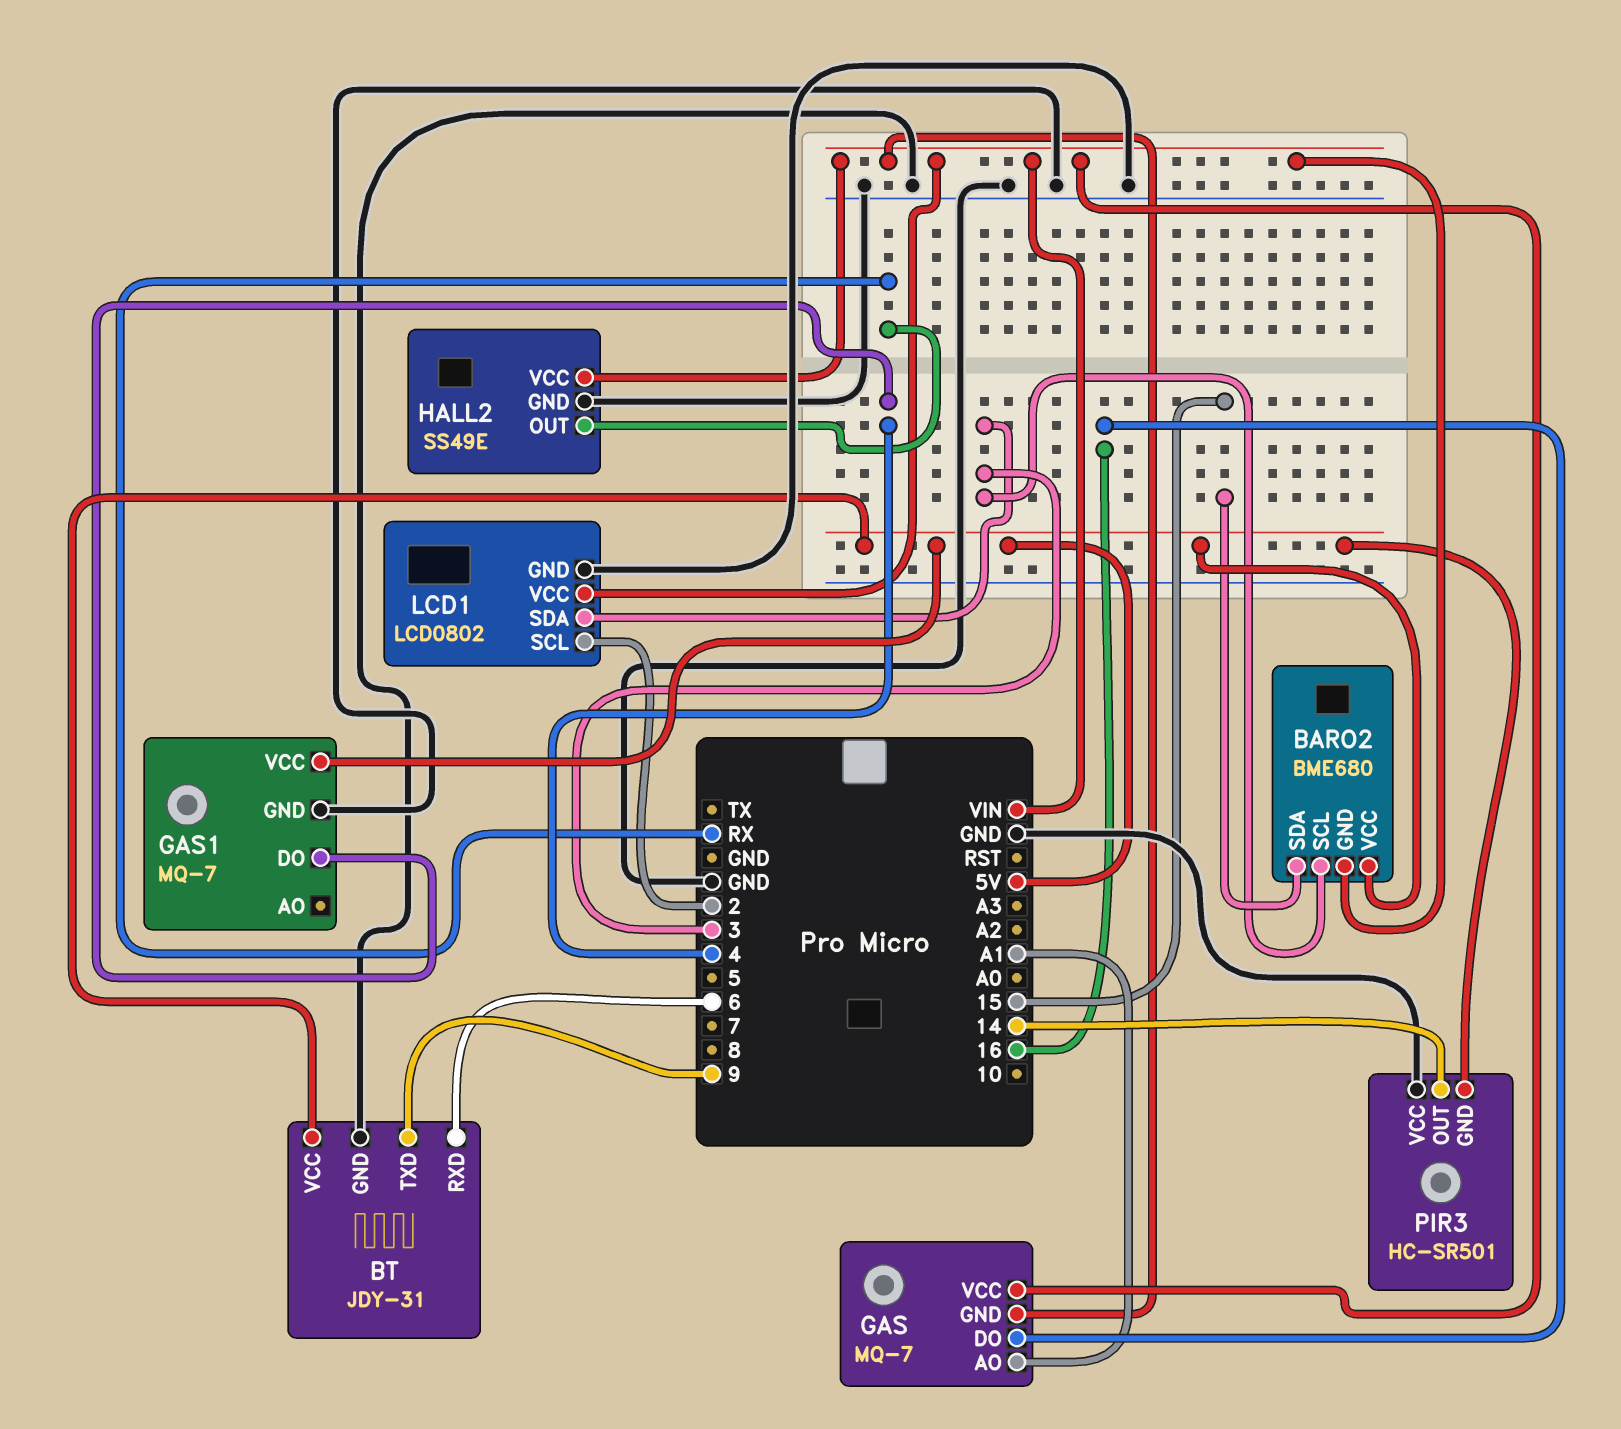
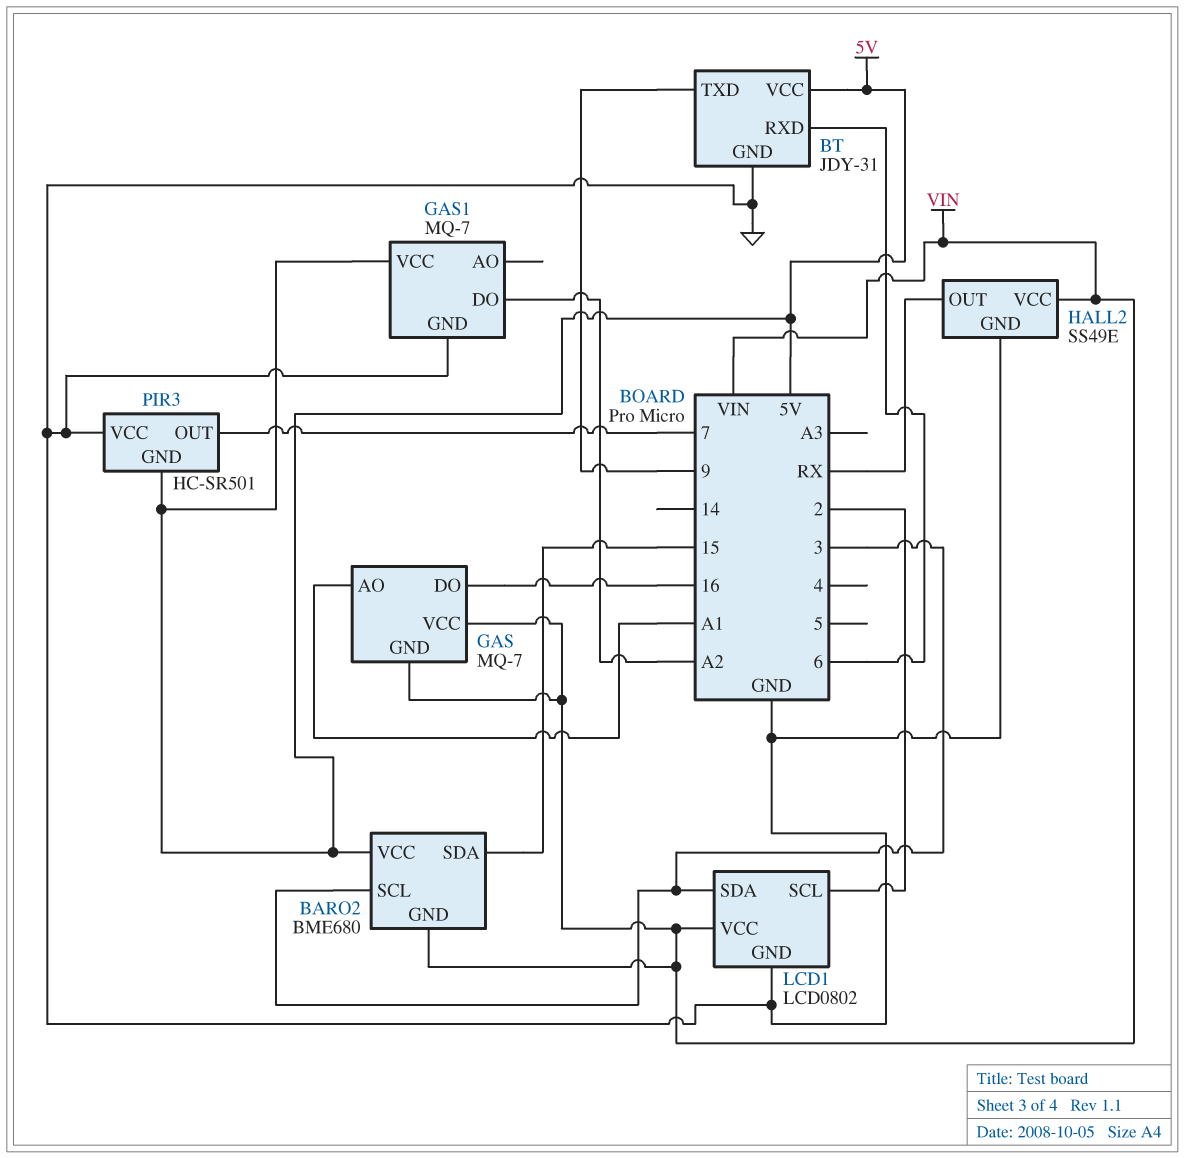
GAS1 pin DO: 4 -> A2
PIR3 pin OUT: 14 -> 7

